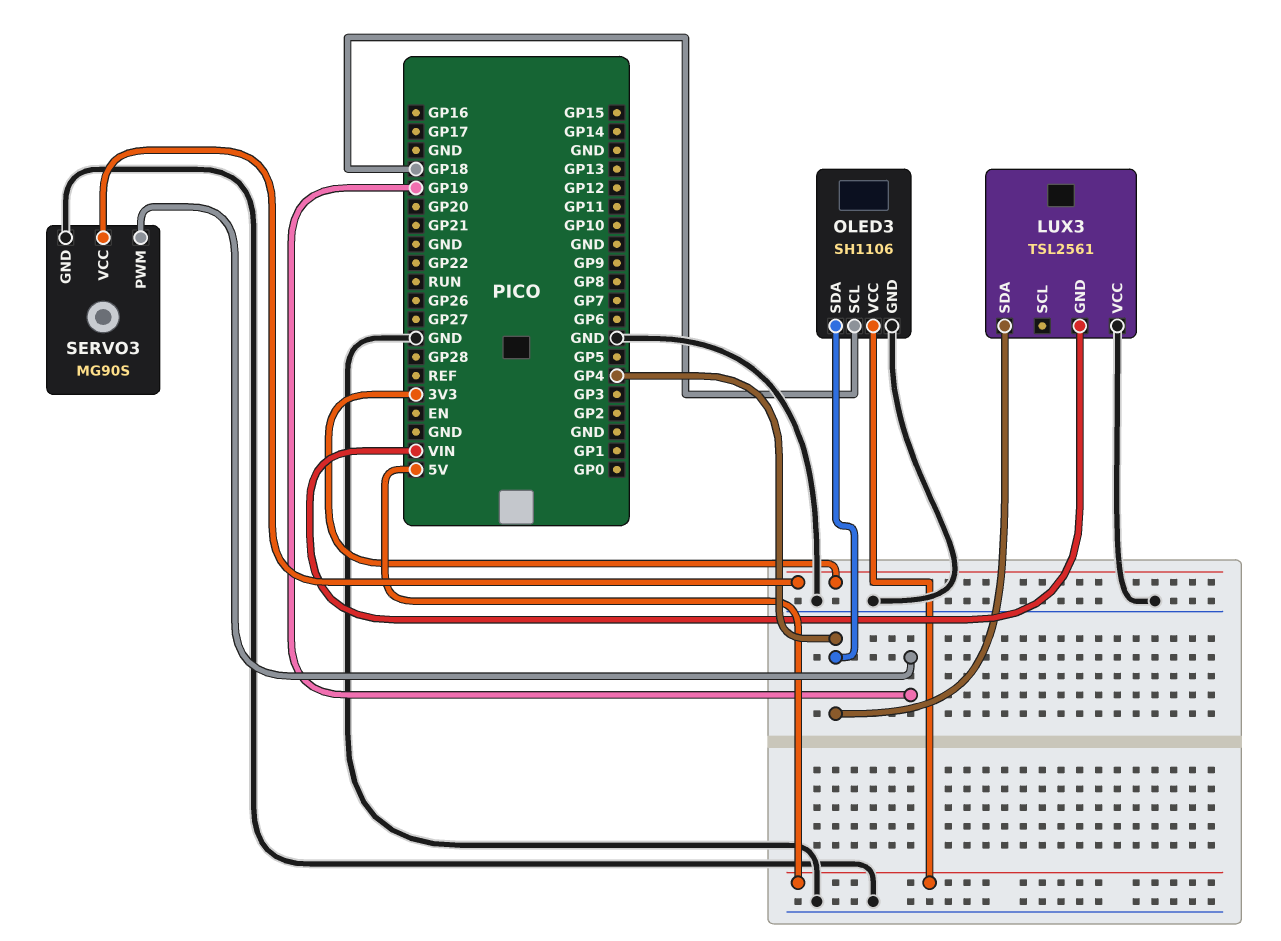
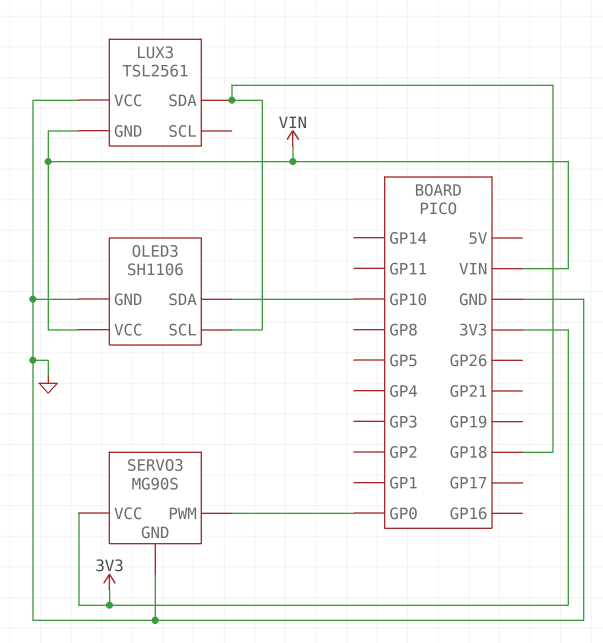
LUX3 pin SDA: GP4 -> GP18
OLED3 pin SDA: GP4 -> GP10
OLED3 pin VCC: 5V -> VIN
SERVO3 pin PWM: GP19 -> GP0

